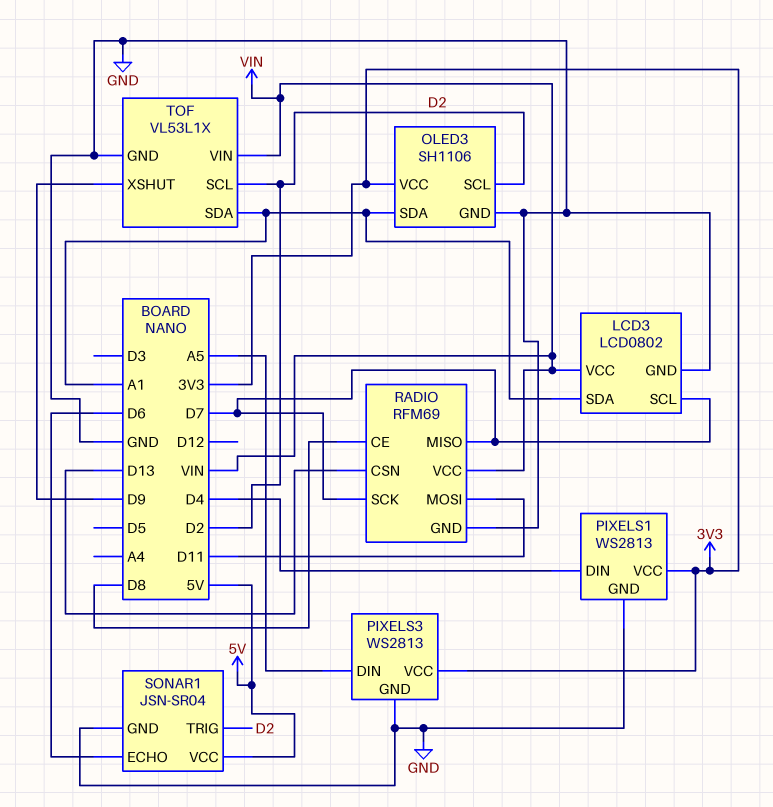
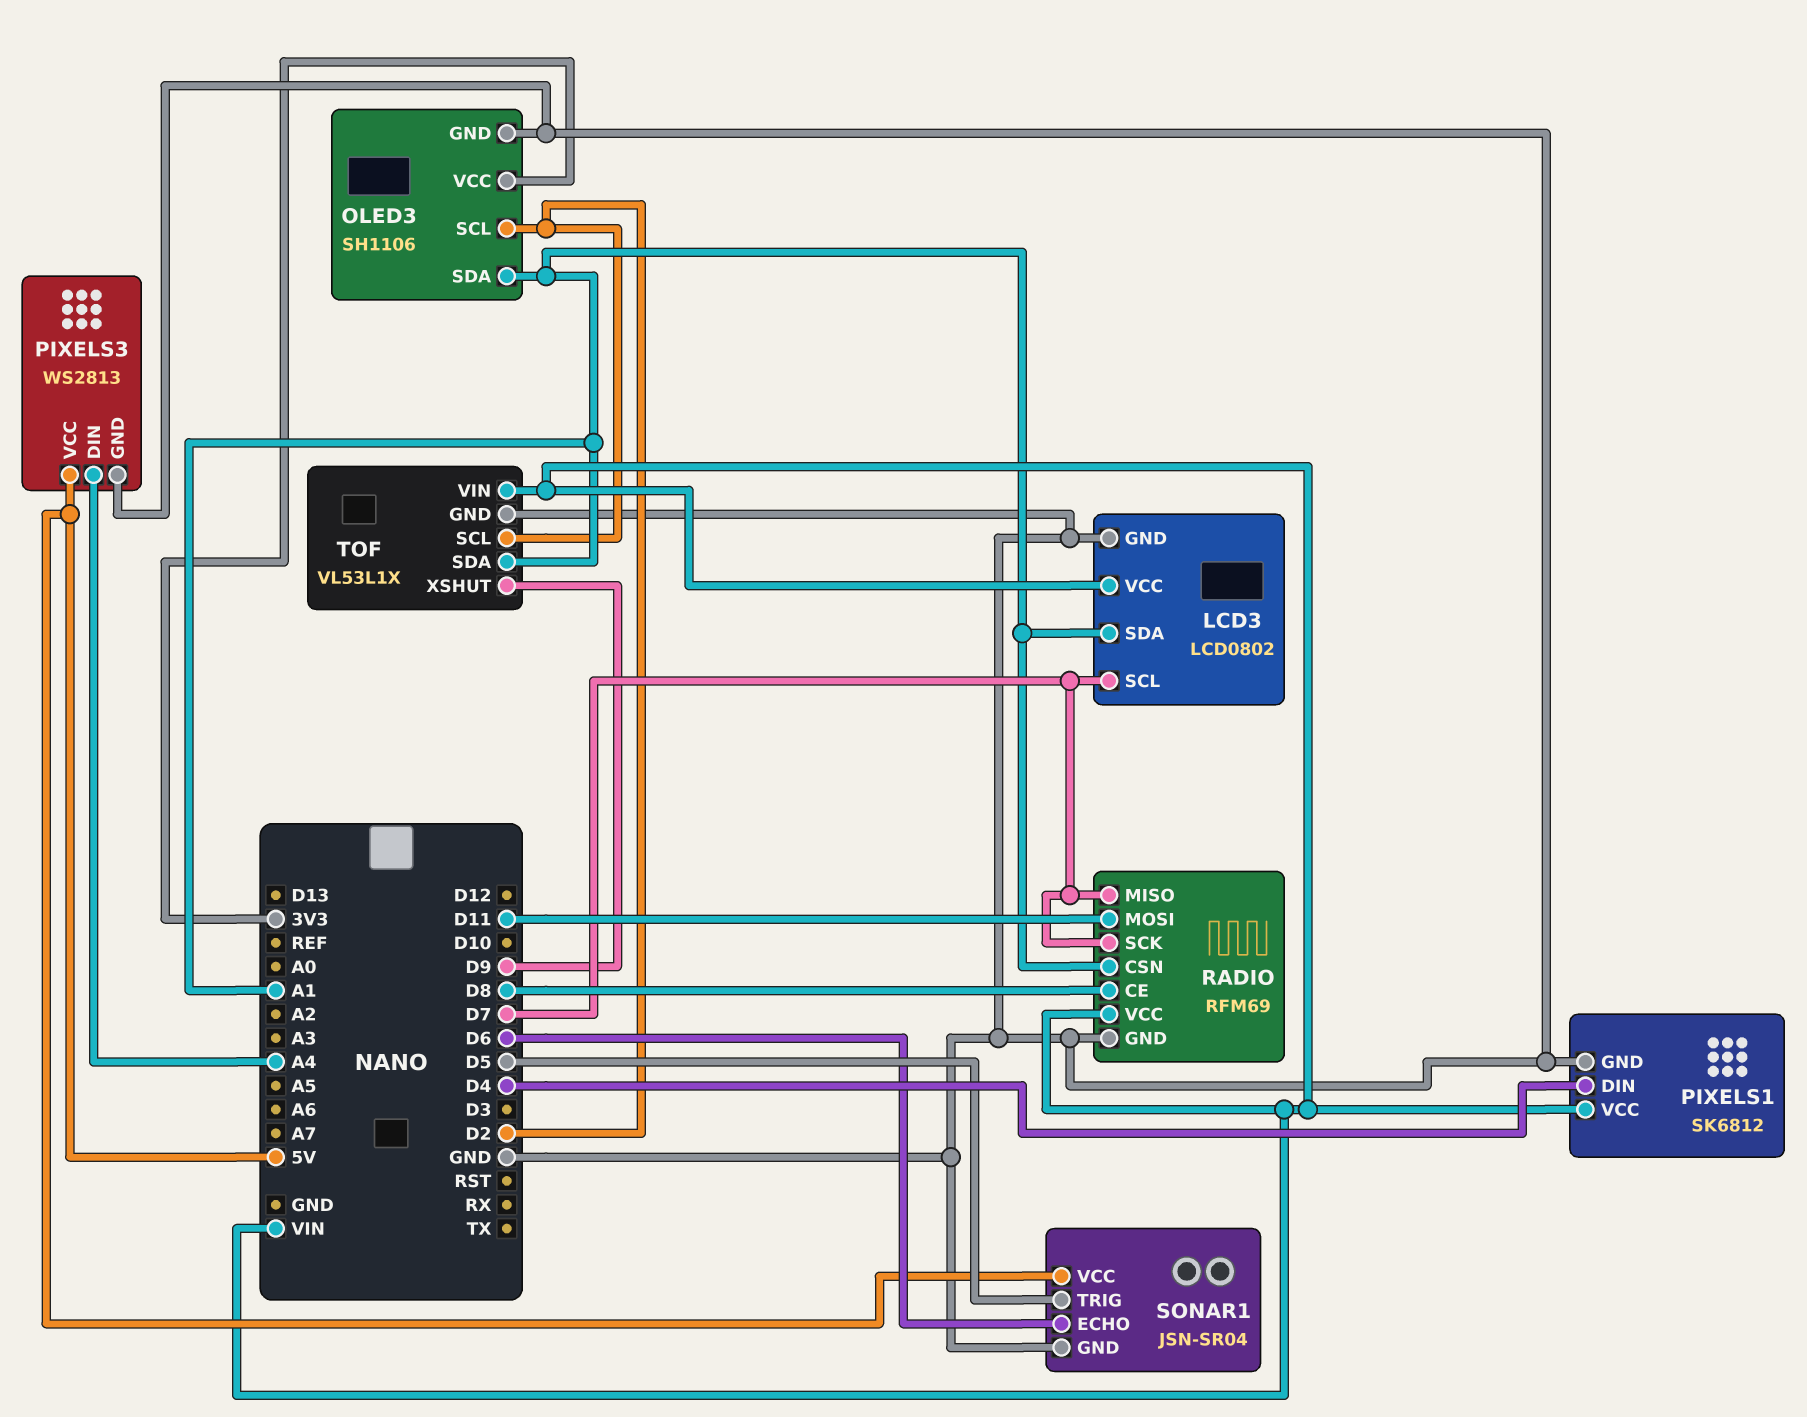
PIXELS1: WS2813 -> SK6812
PIXELS1 pin VCC: 3V3 -> VIN
PIXELS3 pin DIN: A5 -> A4
PIXELS3 pin VCC: 3V3 -> 5V
RADIO pin CSN: D13 -> A1
SONAR1 pin TRIG: D2 -> D5

